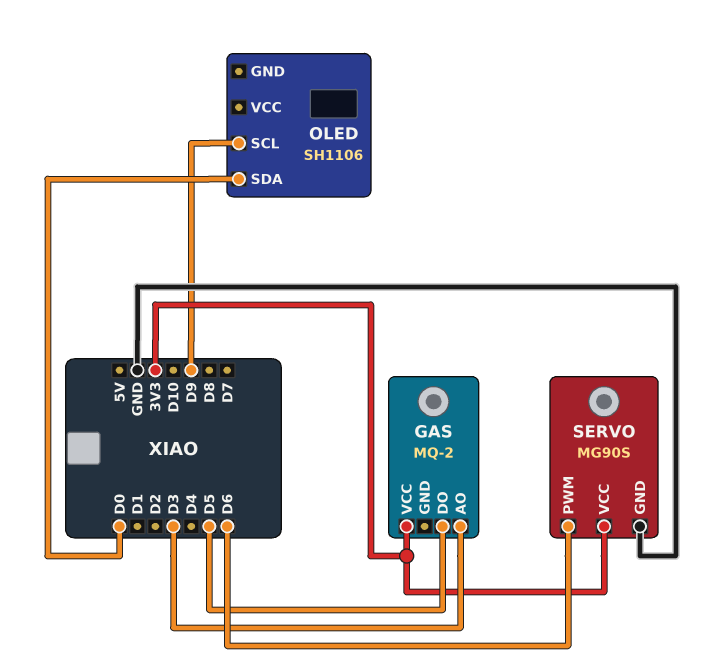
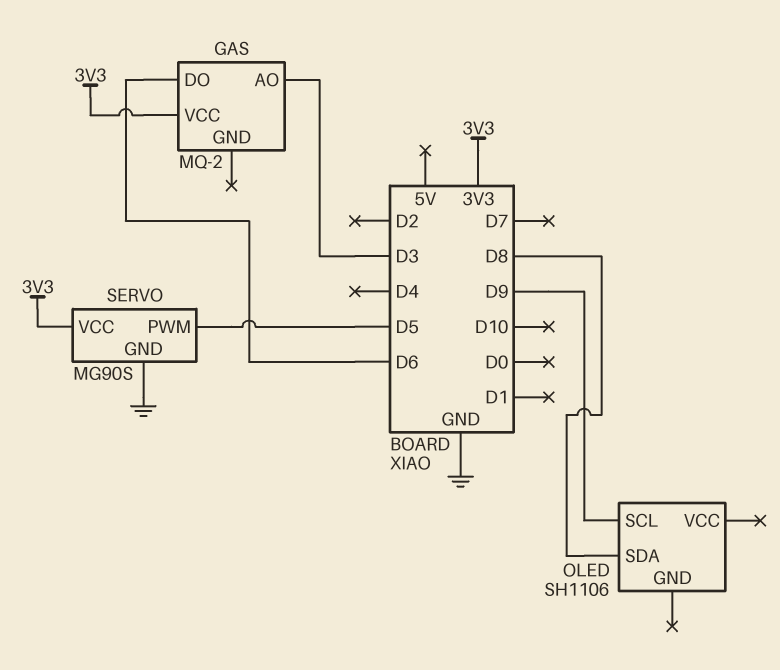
GAS pin DO: D5 -> D6
OLED pin SDA: D0 -> D8
SERVO pin PWM: D6 -> D5

